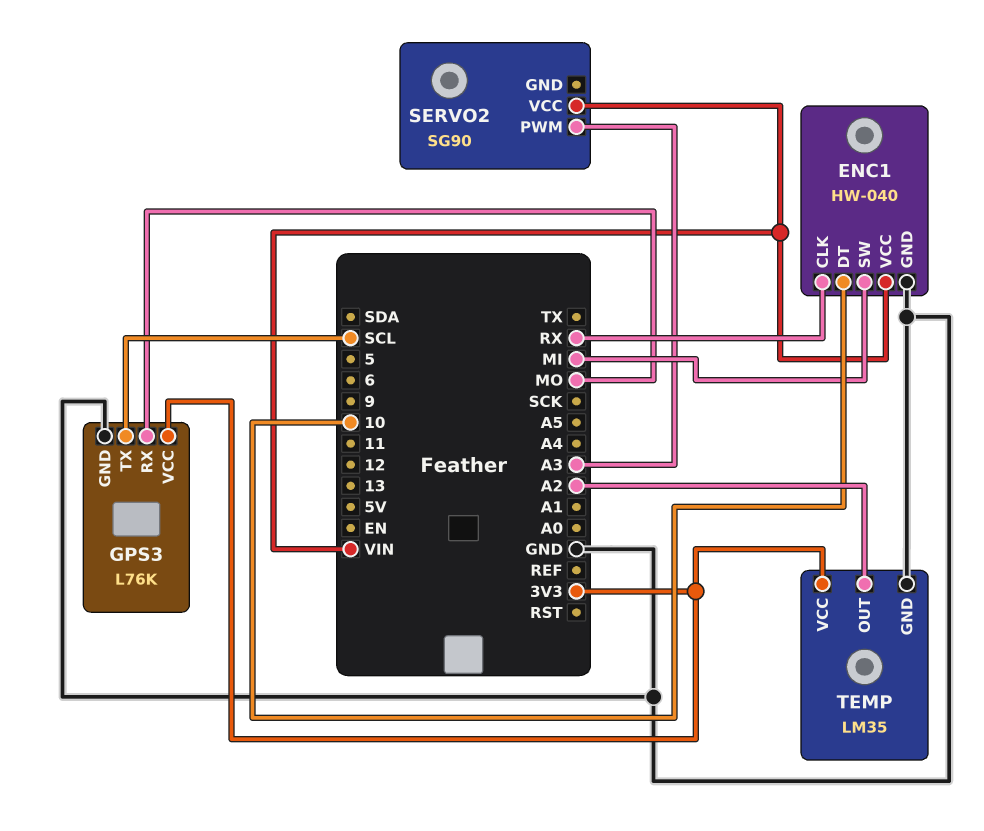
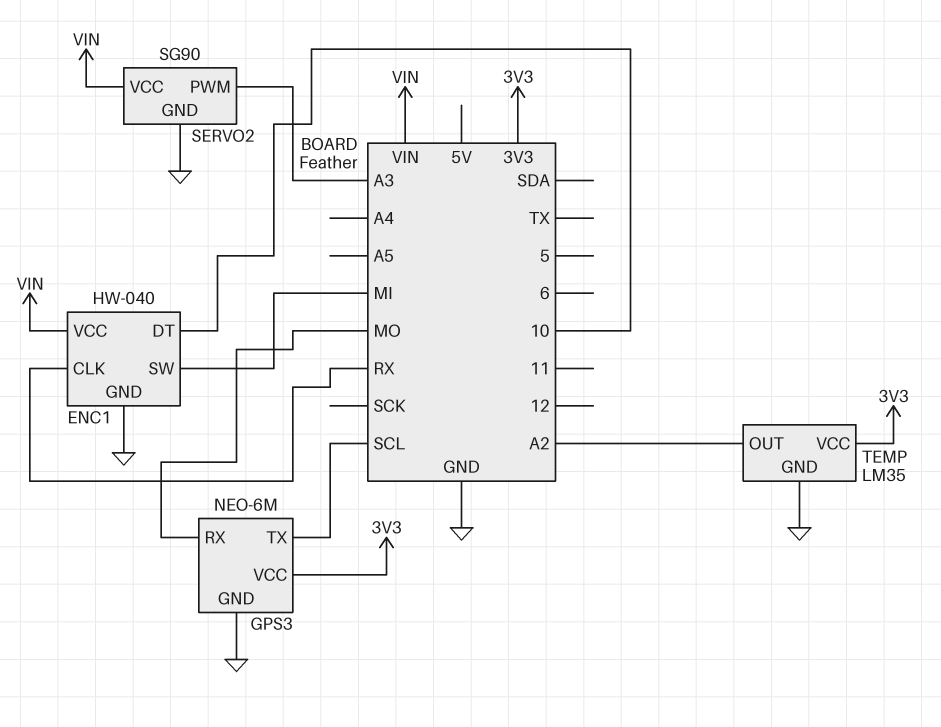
GPS3: L76K -> NEO-6M
SERVO2 pin GND: none -> GND

